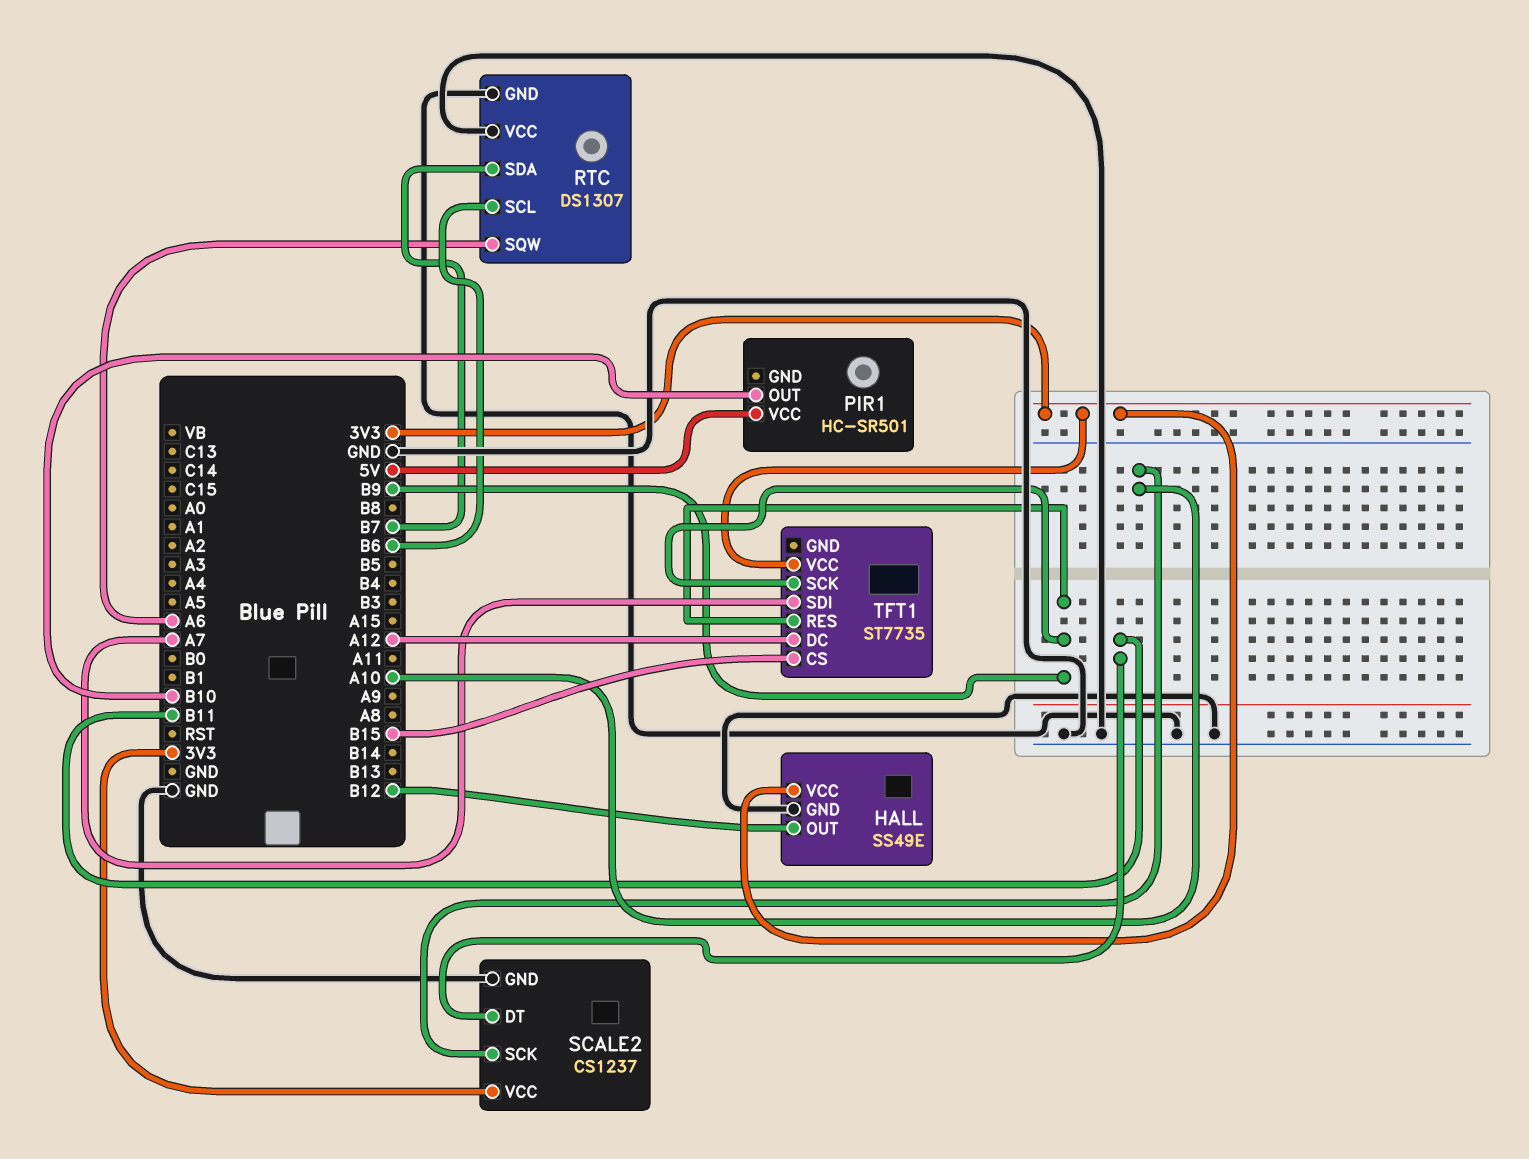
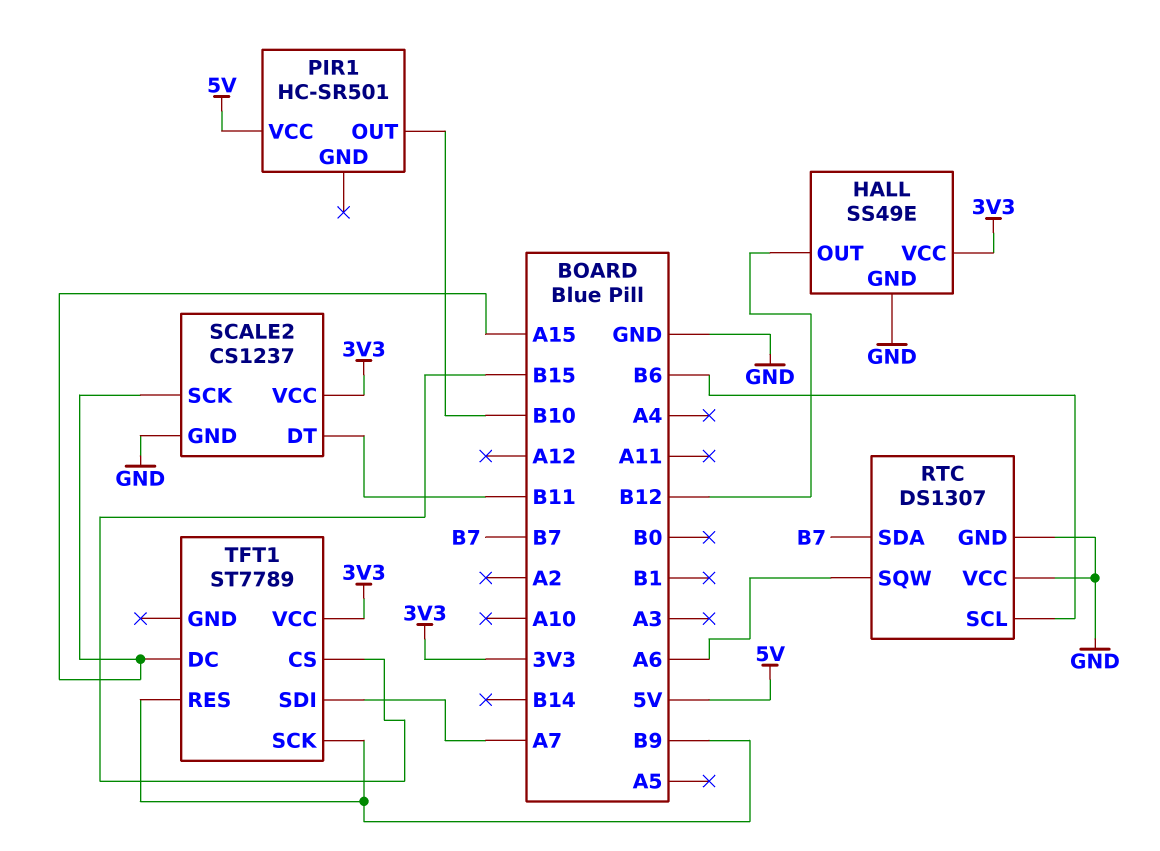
SCALE2 pin SCK: A10 -> A15
TFT1: ST7735 -> ST7789
TFT1 pin DC: A12 -> A15

